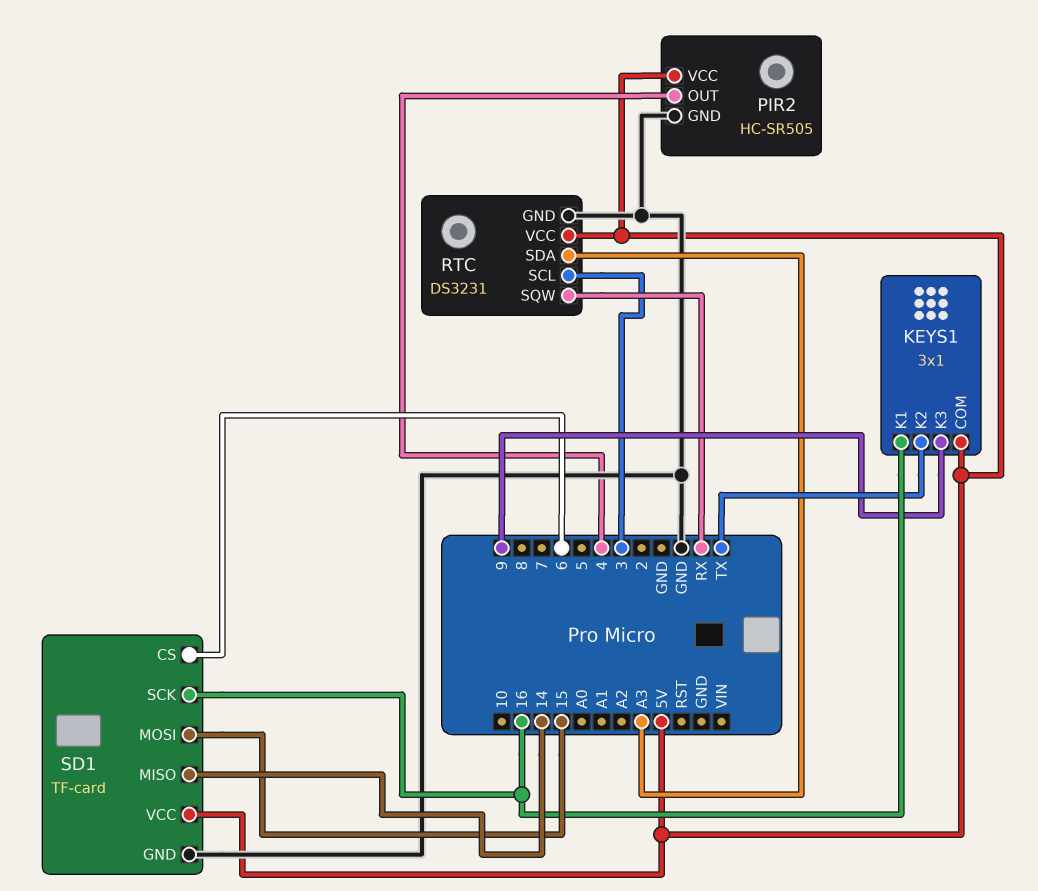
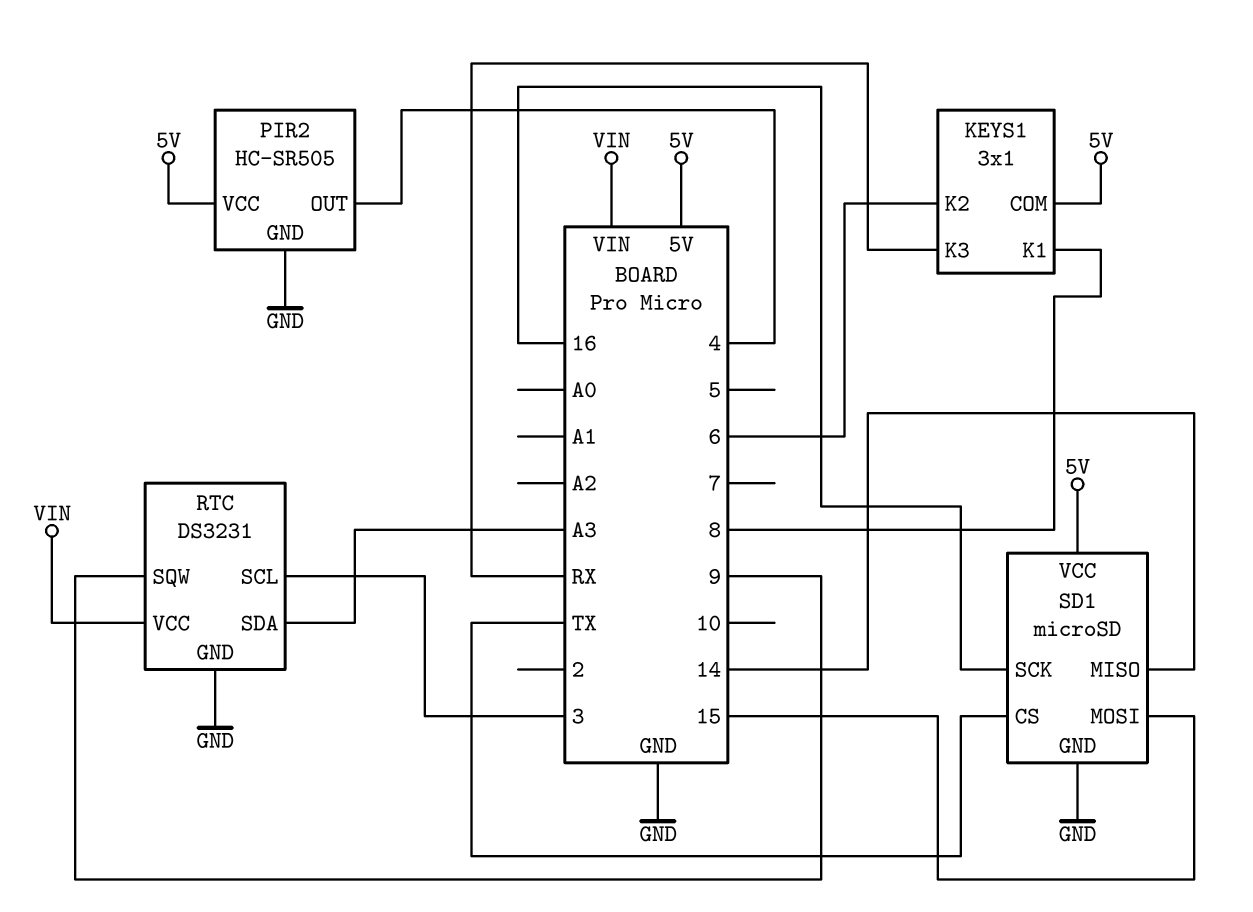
KEYS1 pin K1: 16 -> 8
KEYS1 pin K2: TX -> 6
KEYS1 pin K3: 9 -> RX
RTC pin SQW: RX -> 9
RTC pin VCC: 5V -> VIN
SD1: TF-card -> microSD
SD1 pin CS: 6 -> TX

